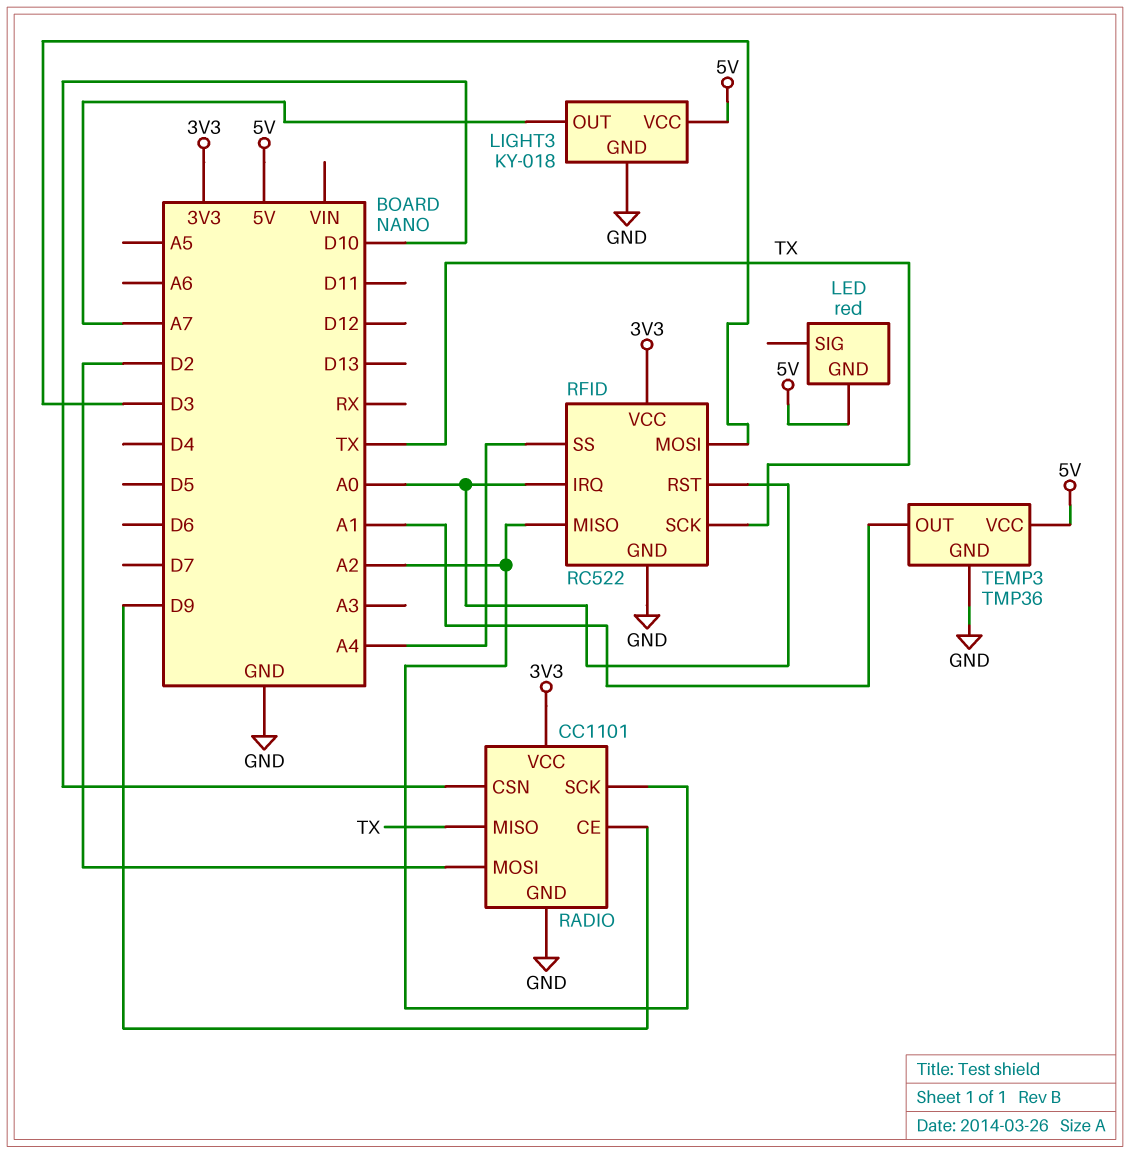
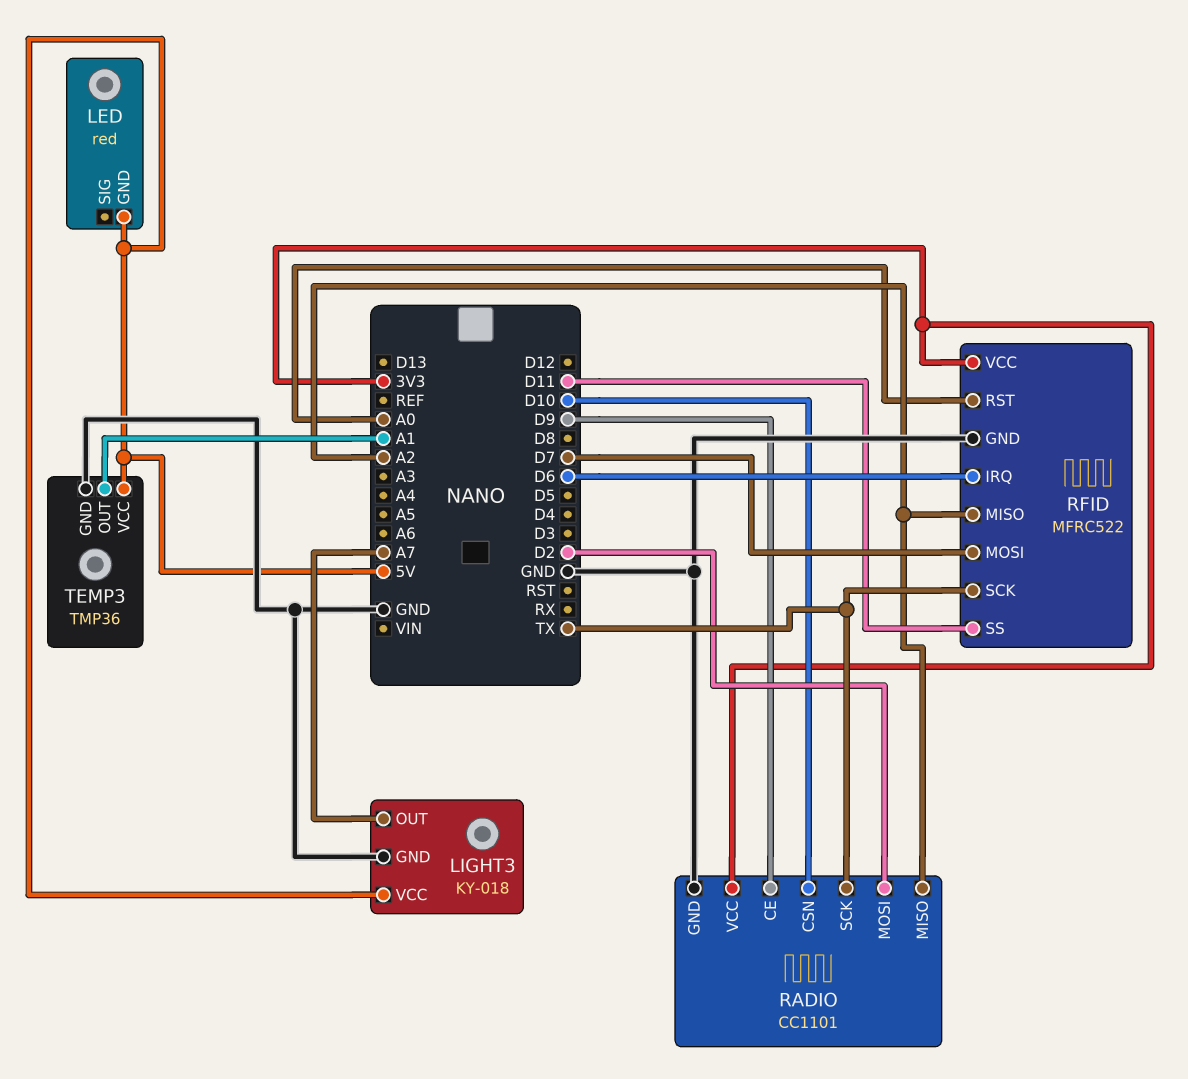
RADIO pin MISO: TX -> A2
RADIO pin SCK: A2 -> TX
RFID: RC522 -> MFRC522
RFID pin IRQ: A0 -> D6
RFID pin MOSI: D3 -> D7
RFID pin SS: A4 -> D11

